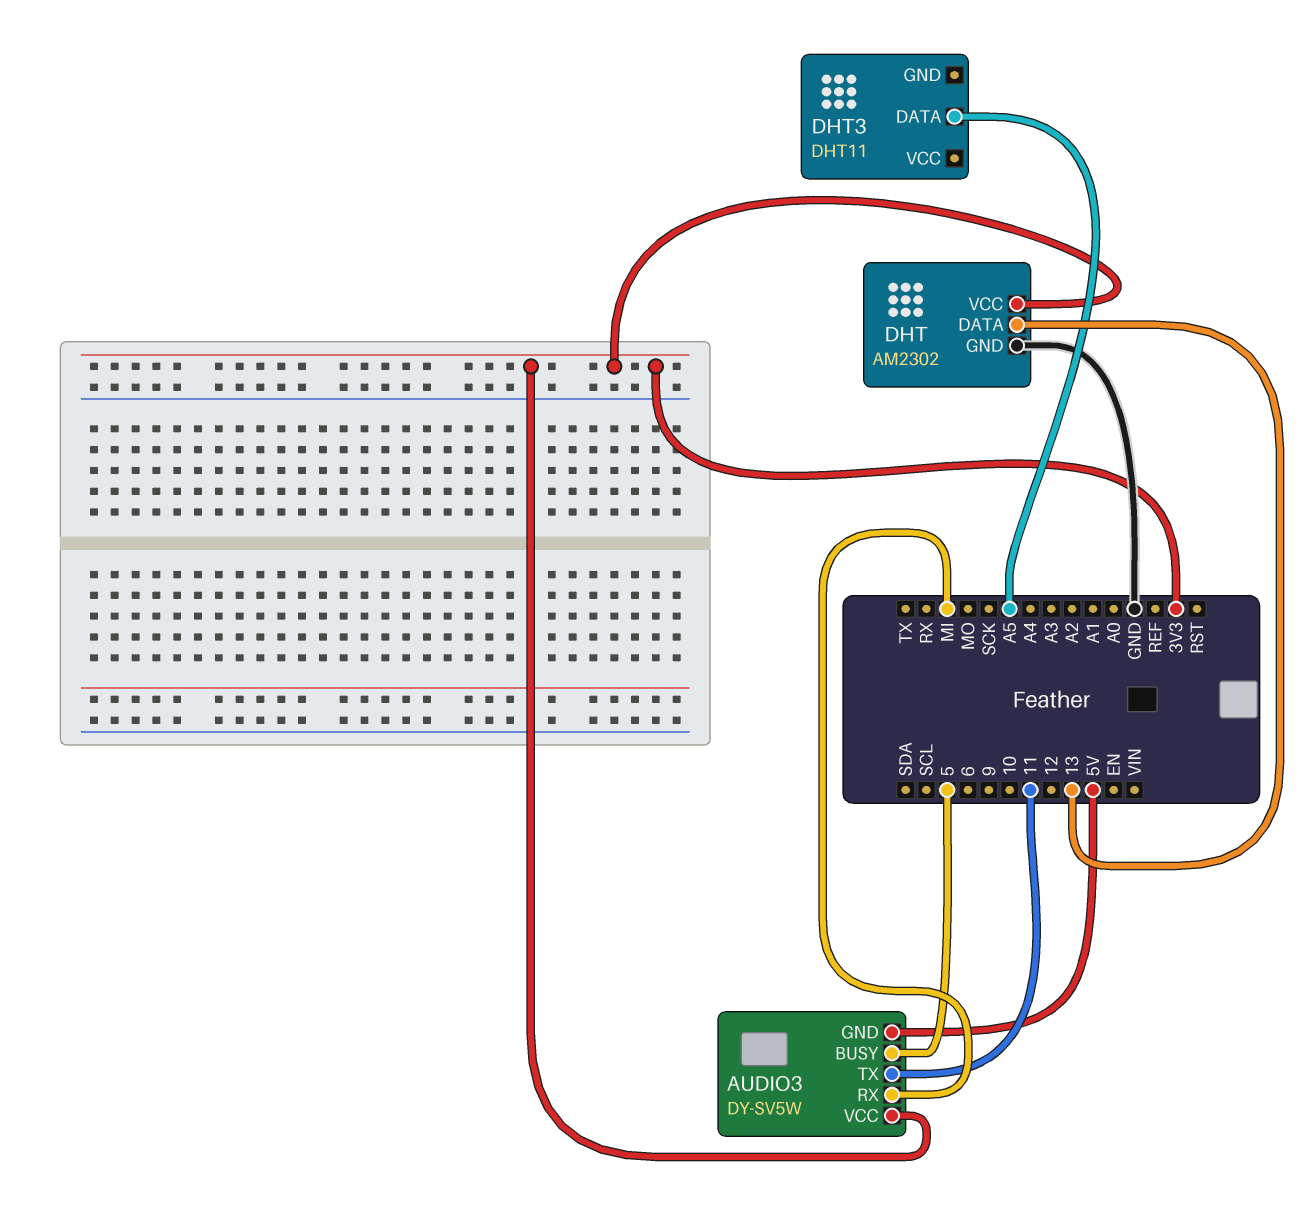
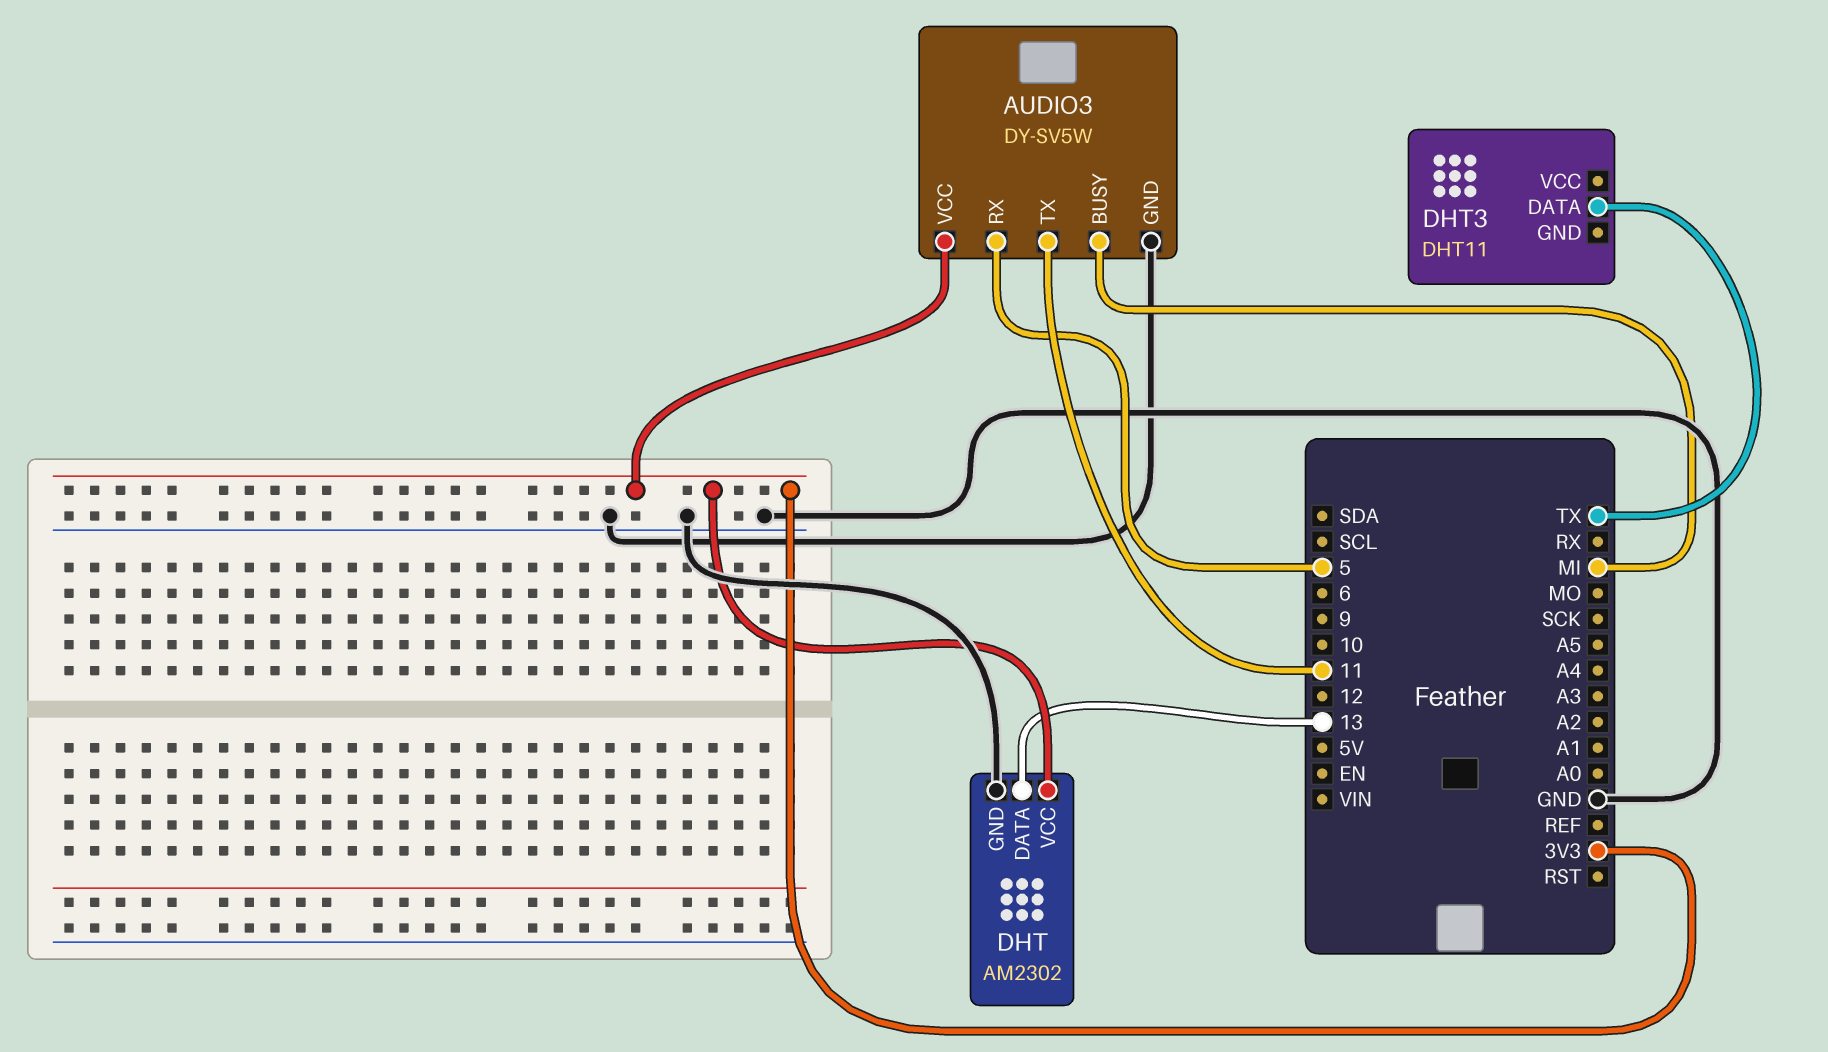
AUDIO3 pin BUSY: 5 -> MI
AUDIO3 pin GND: 5V -> GND
AUDIO3 pin RX: MI -> 5
DHT3 pin DATA: A5 -> TX

